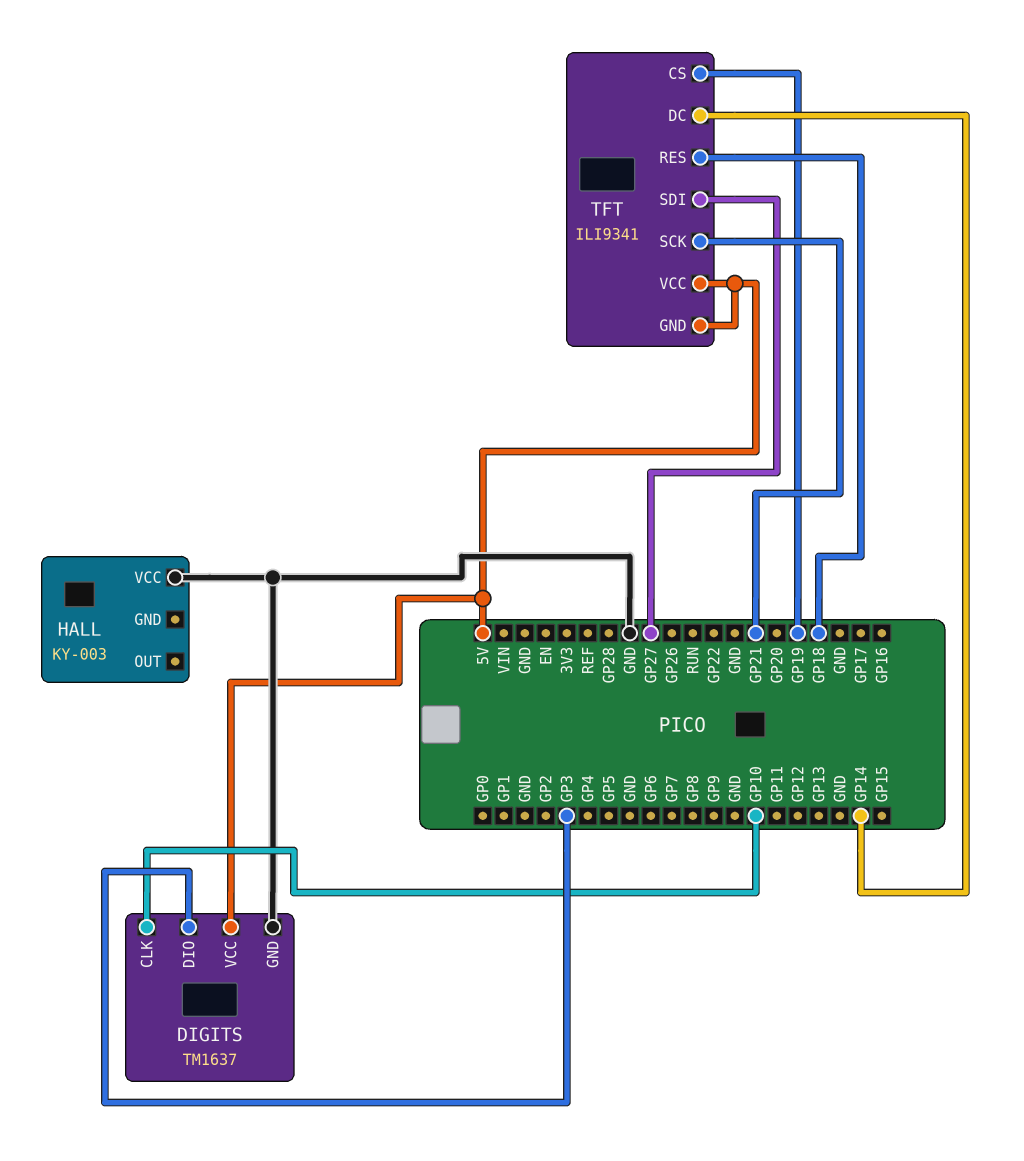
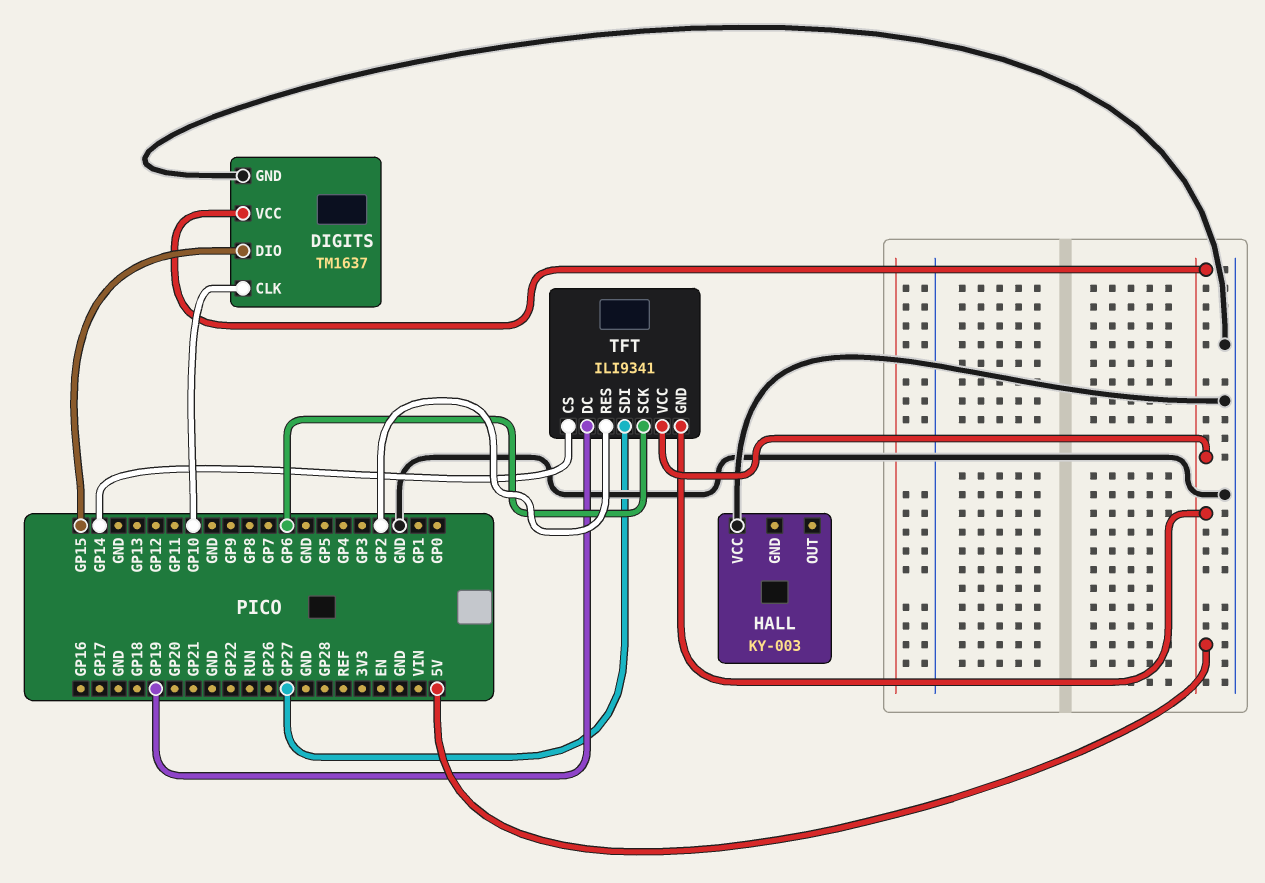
DIGITS pin DIO: GP3 -> GP15
TFT pin CS: GP19 -> GP14
TFT pin DC: GP14 -> GP19
TFT pin RES: GP18 -> GP2
TFT pin SCK: GP21 -> GP6

